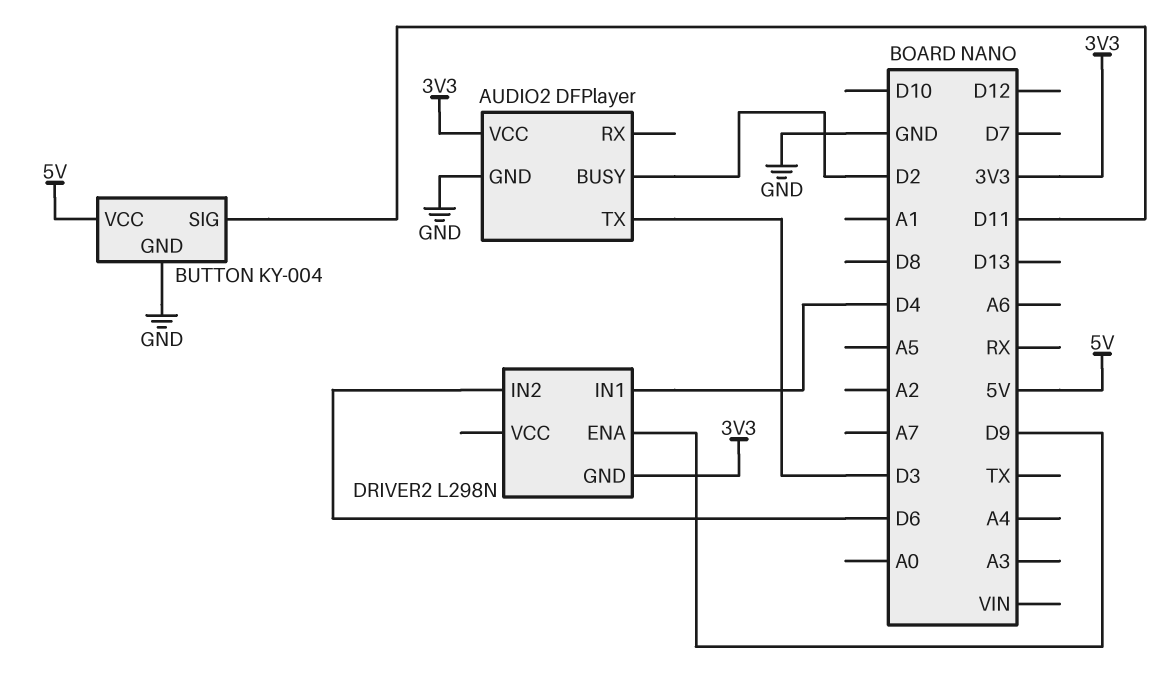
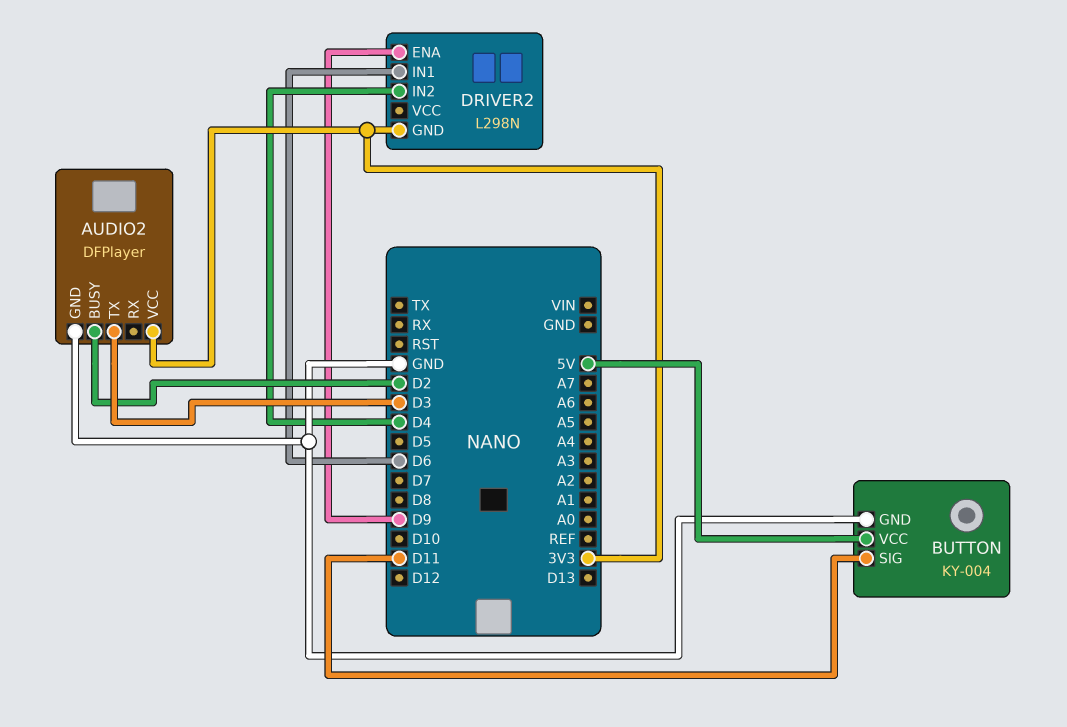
DRIVER2 pin IN1: D4 -> D6
DRIVER2 pin IN2: D6 -> D4

